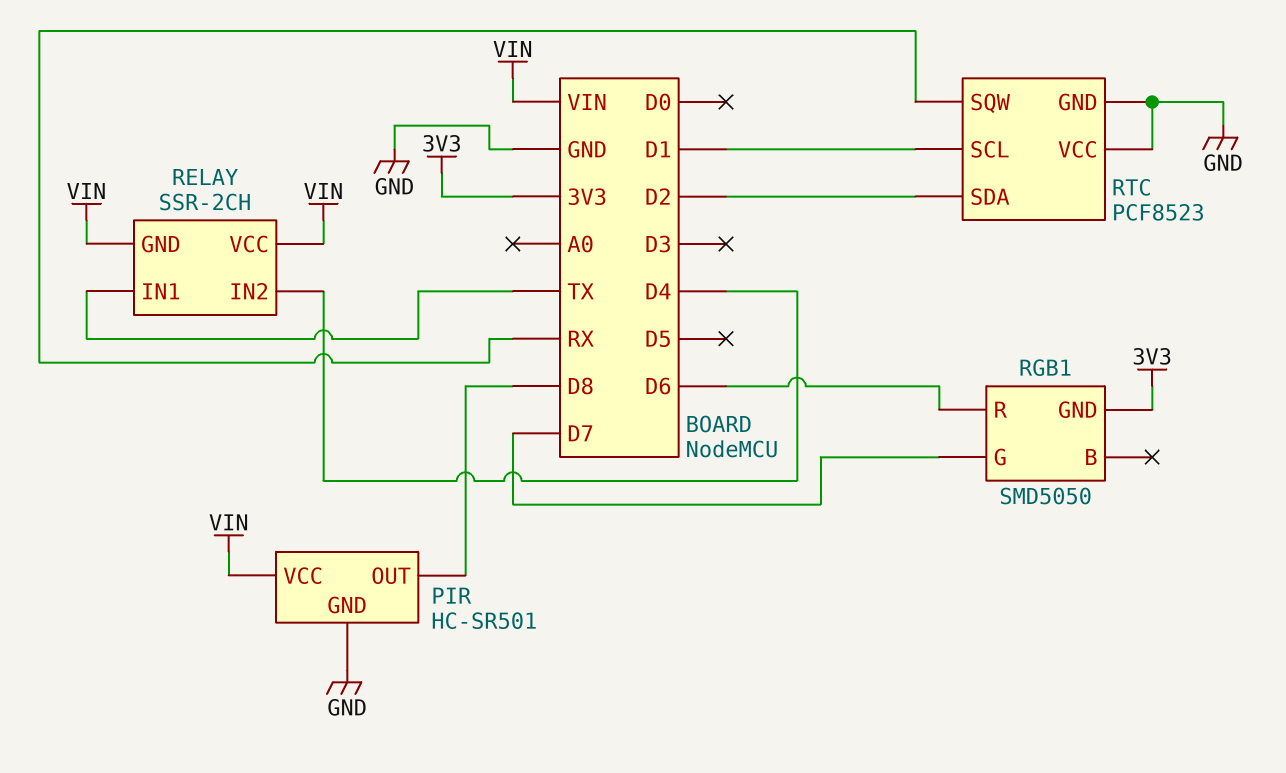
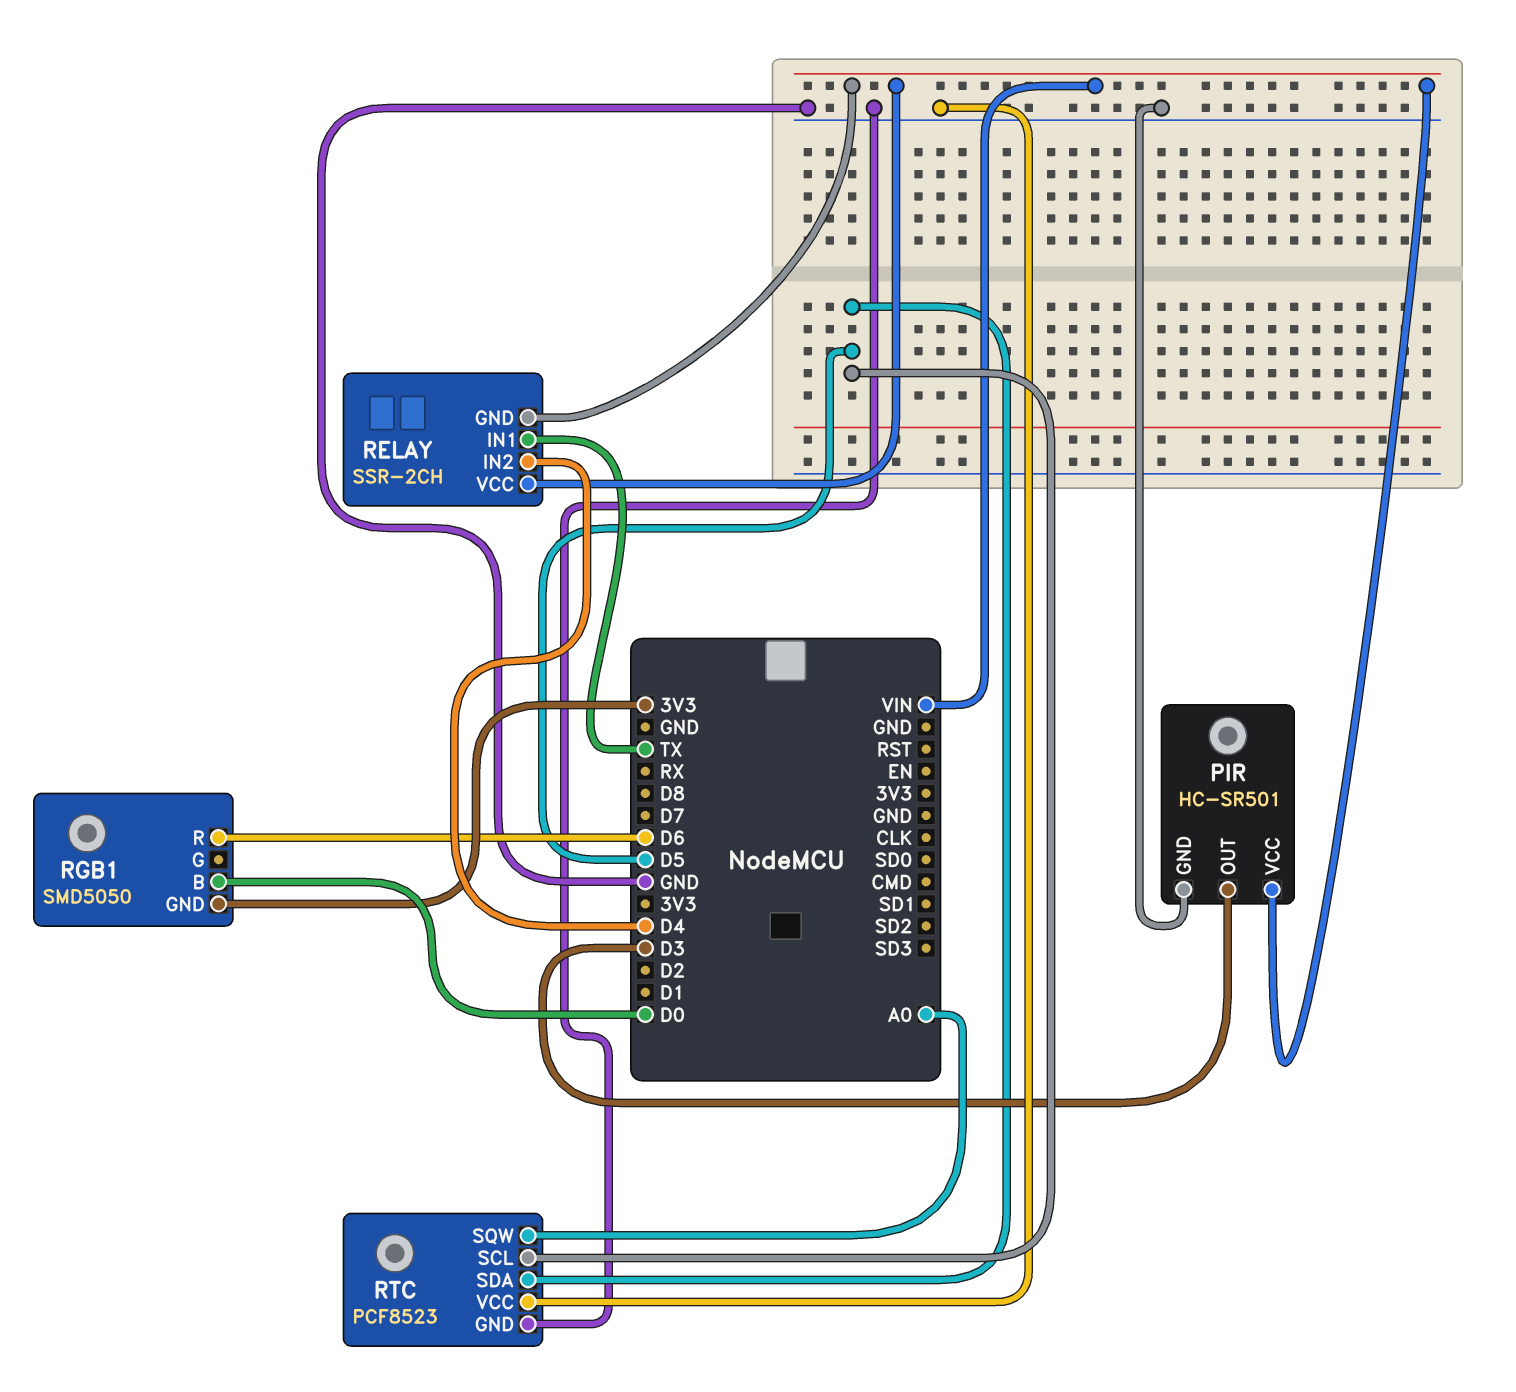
PIR pin OUT: D8 -> D3
RGB1 pin B: none -> D0
RGB1 pin G: D7 -> none
RTC pin SCL: D1 -> D5
RTC pin SDA: D2 -> D5
RTC pin SQW: RX -> A0

